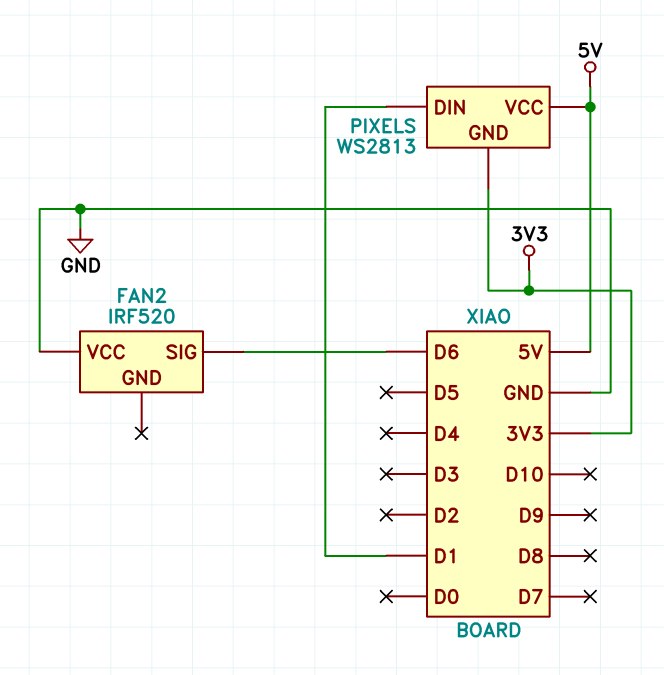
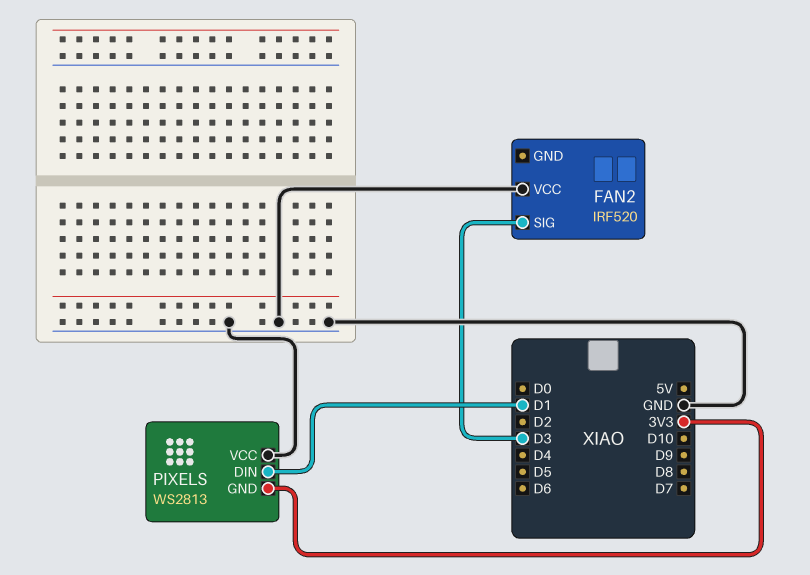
FAN2 pin SIG: D6 -> D3
PIXELS pin VCC: 5V -> GND

